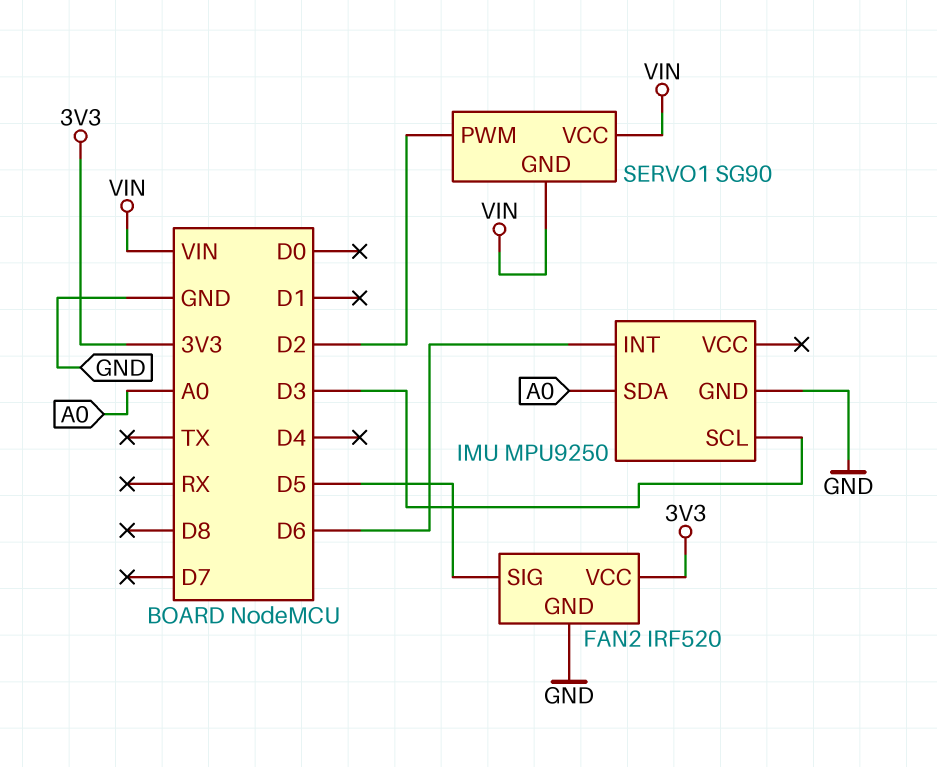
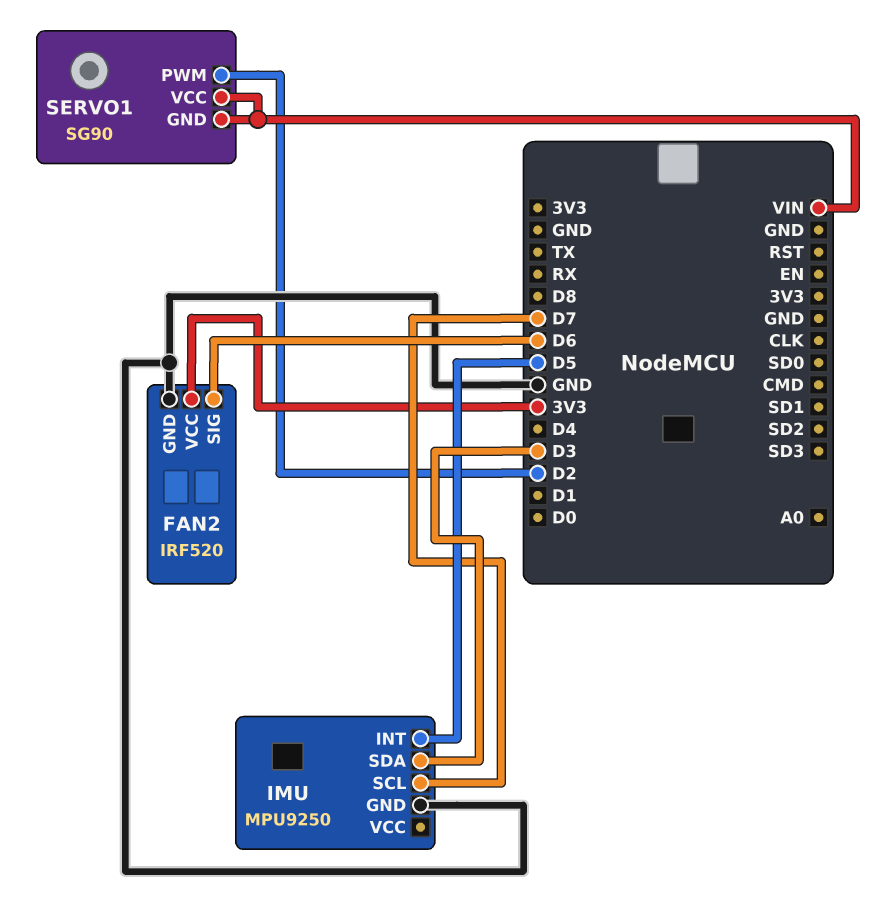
FAN2 pin SIG: D5 -> D6
IMU pin INT: D6 -> D5
IMU pin SCL: D3 -> D7
IMU pin SDA: A0 -> D3

